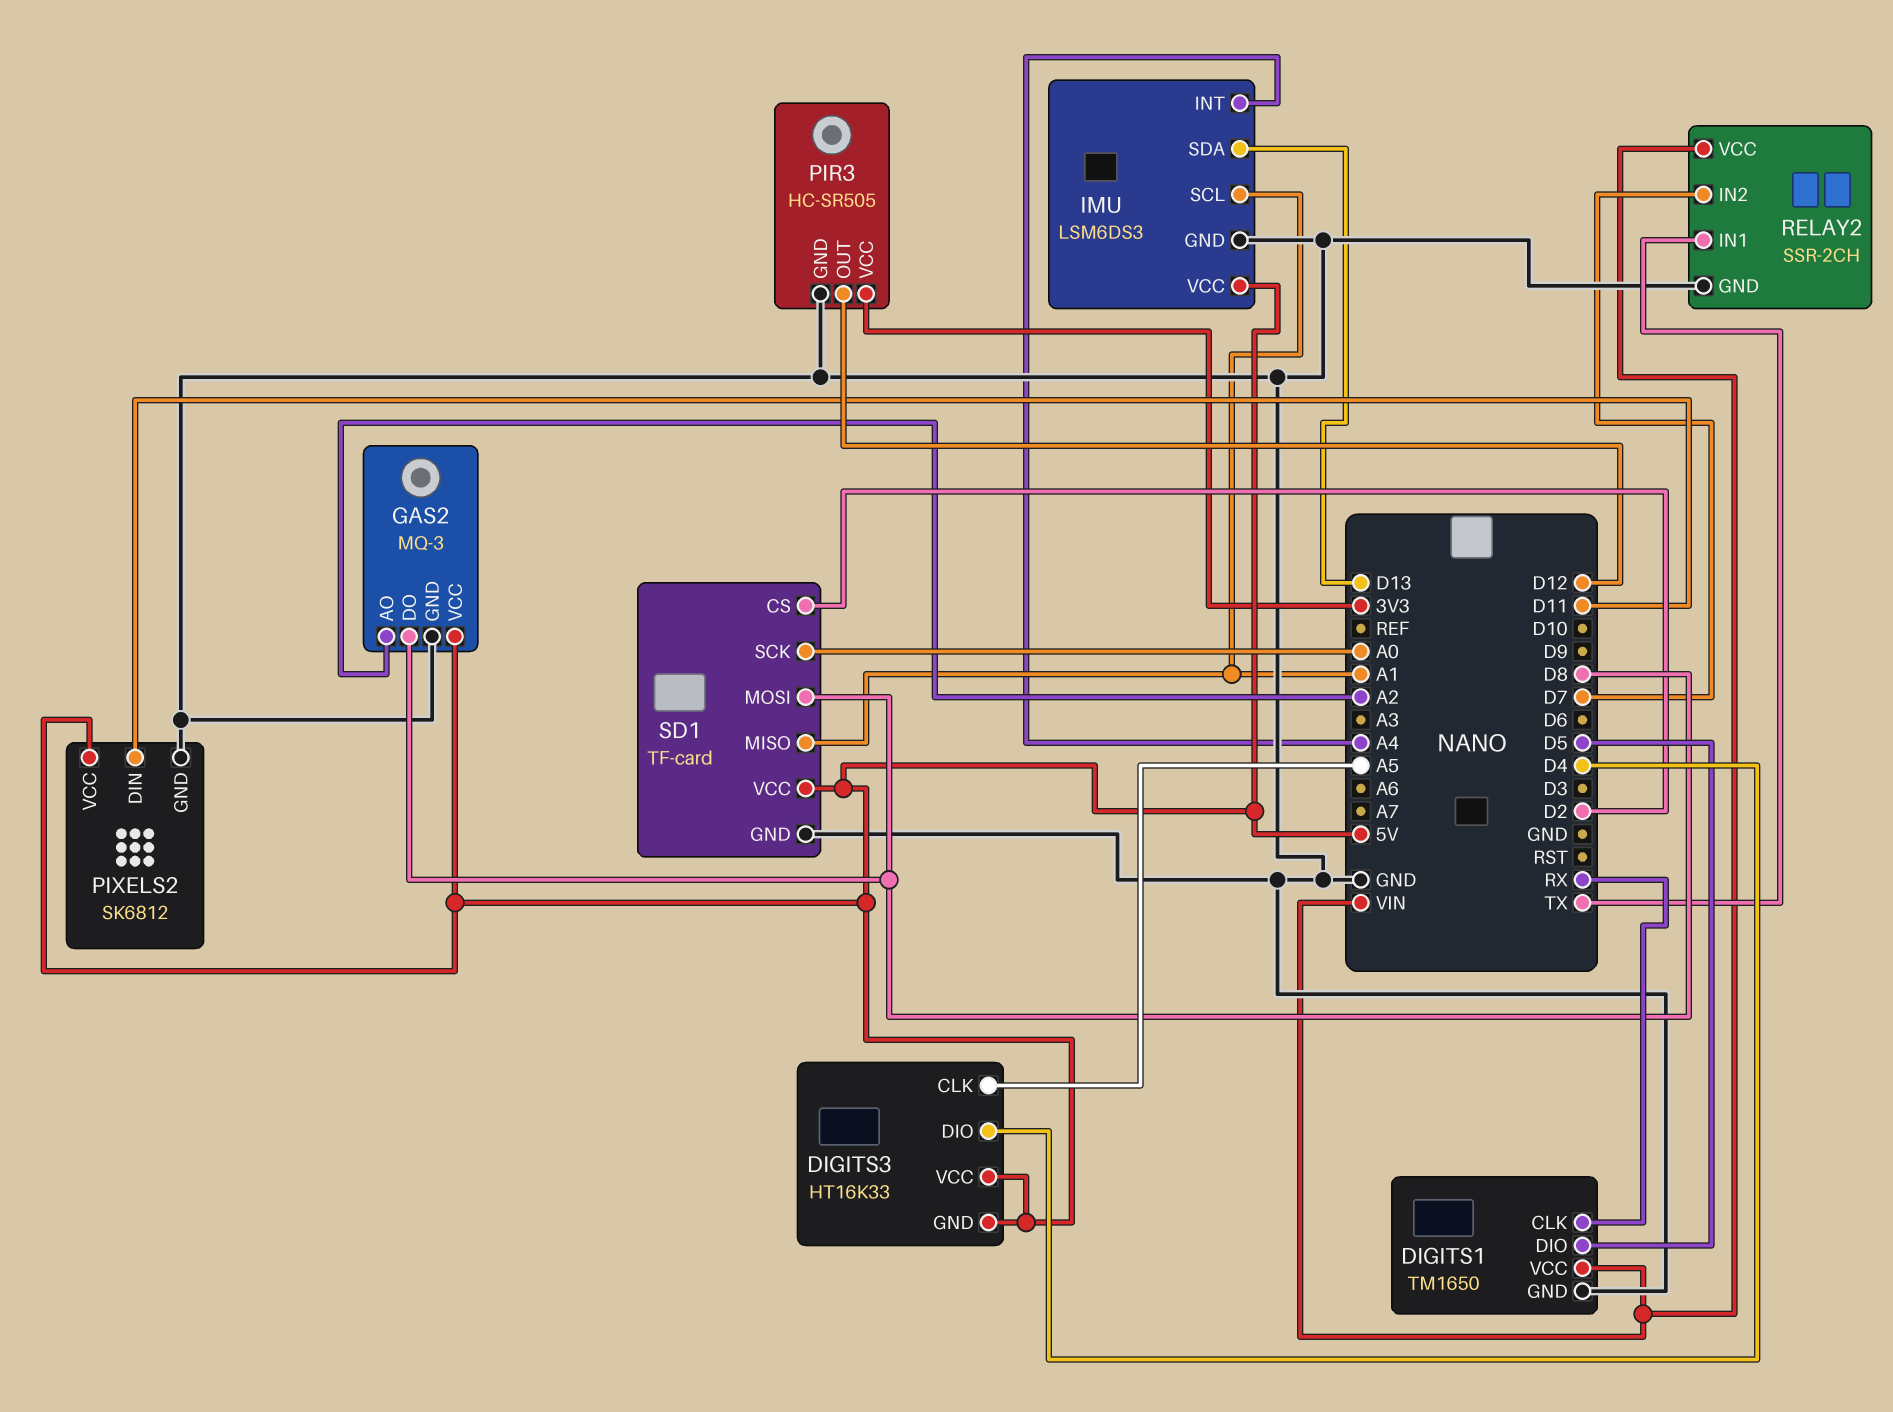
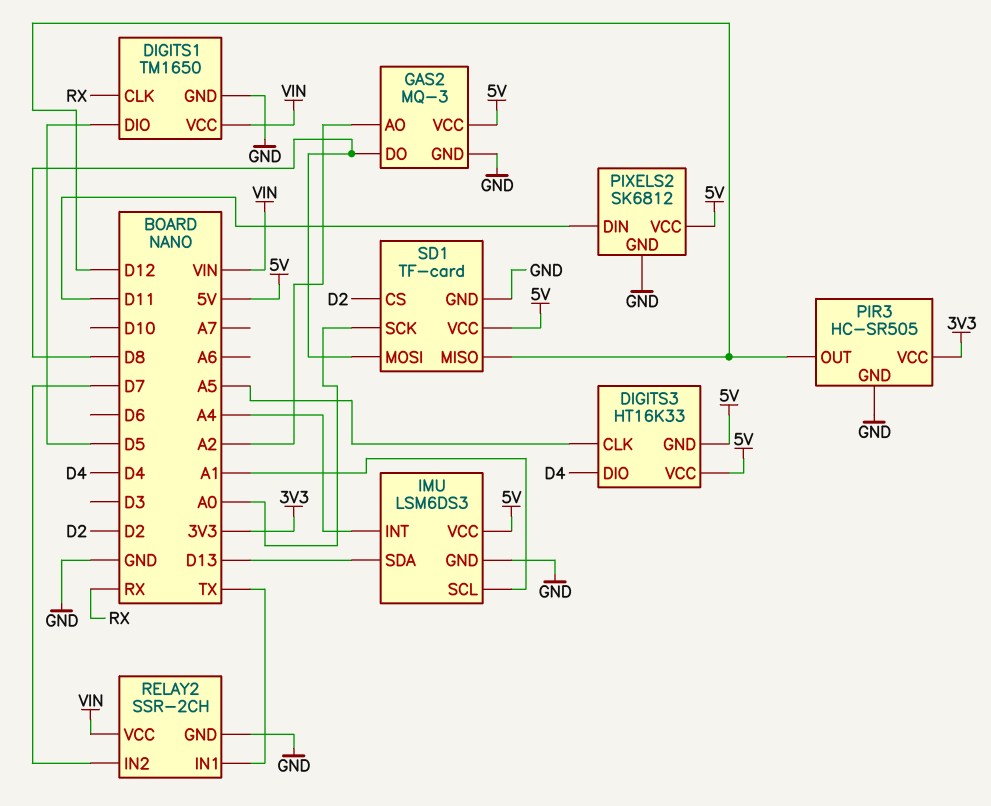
SD1 pin MISO: A1 -> D12

